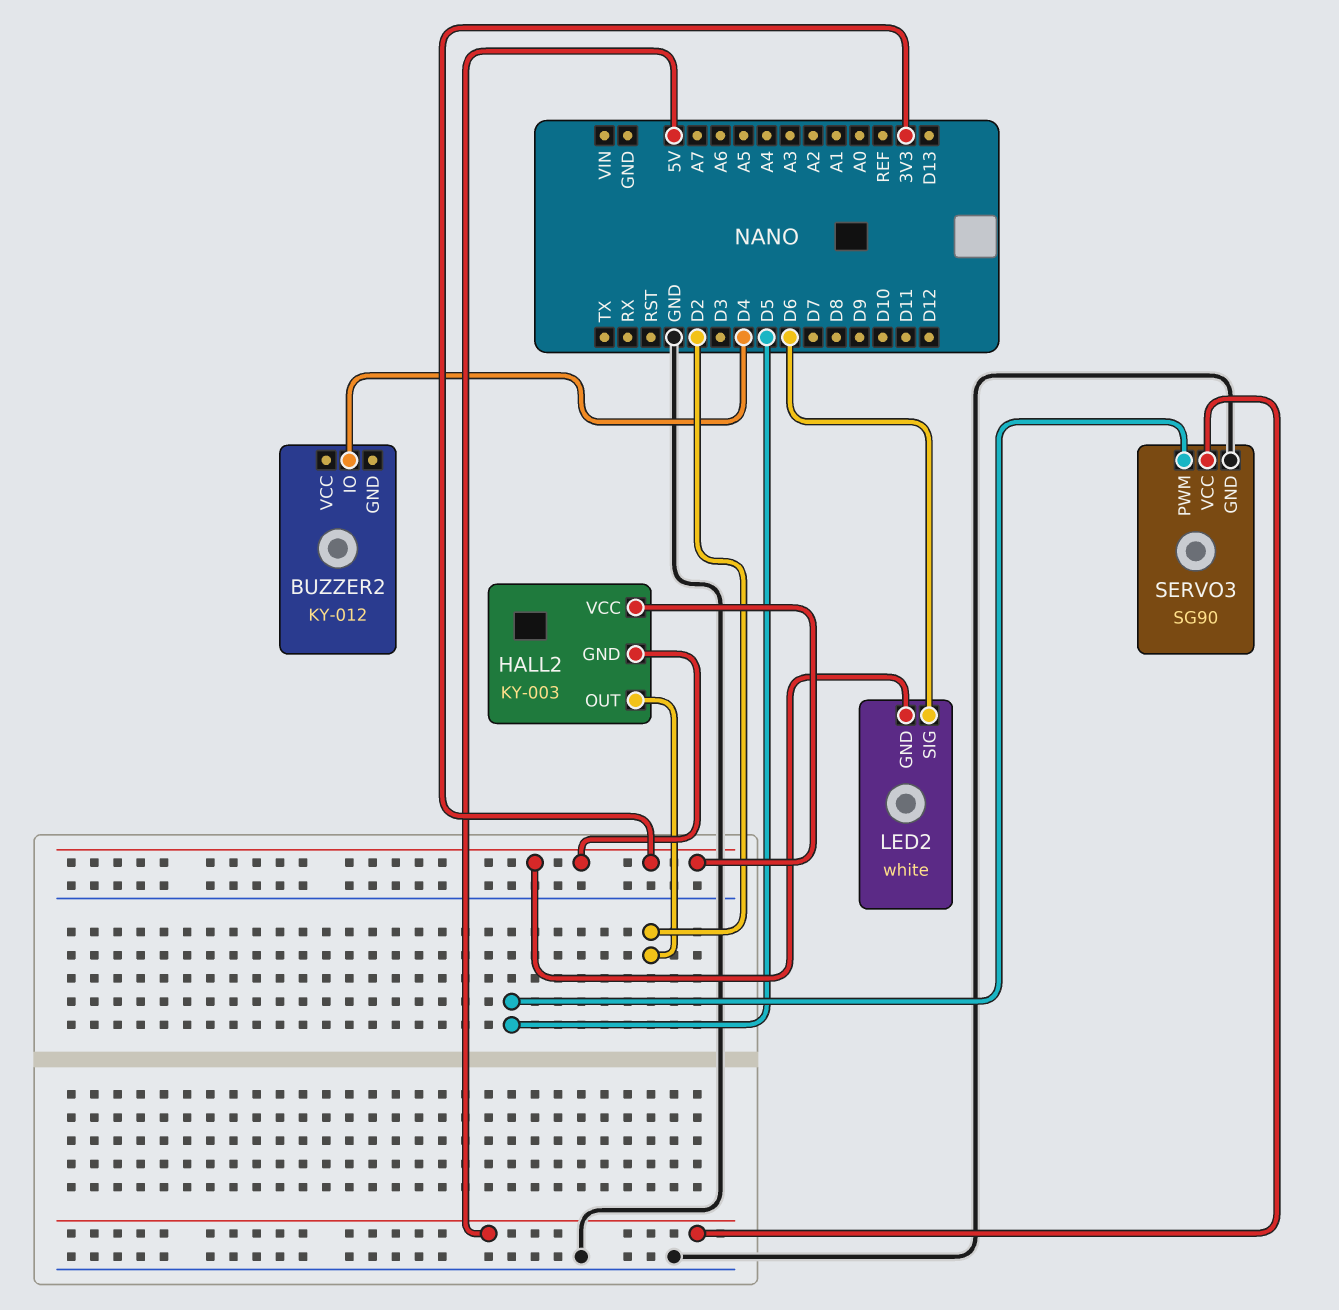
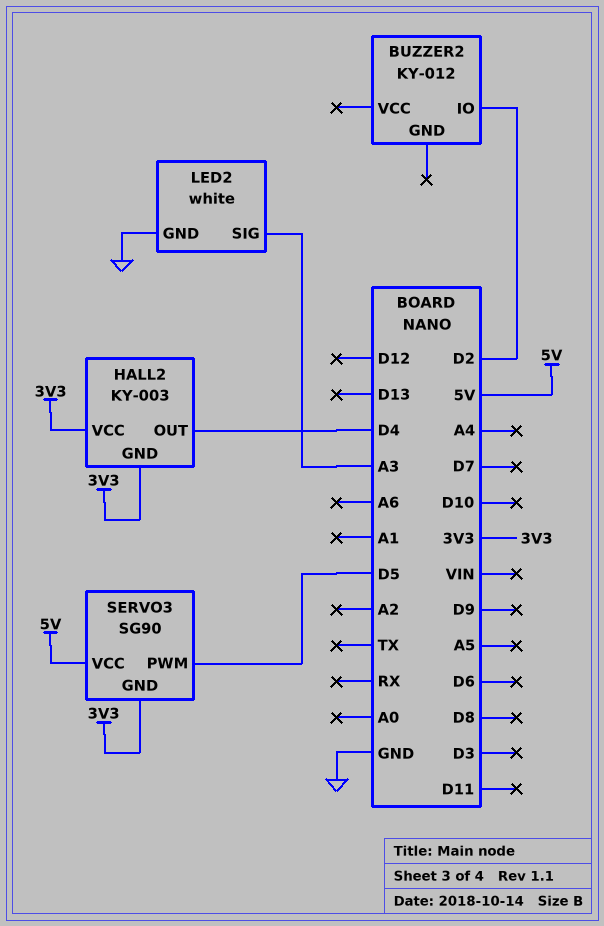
BUZZER2 pin IO: D4 -> D2
HALL2 pin OUT: D2 -> D4
LED2 pin GND: 3V3 -> GND
LED2 pin SIG: D6 -> A3
SERVO3 pin GND: GND -> 3V3

